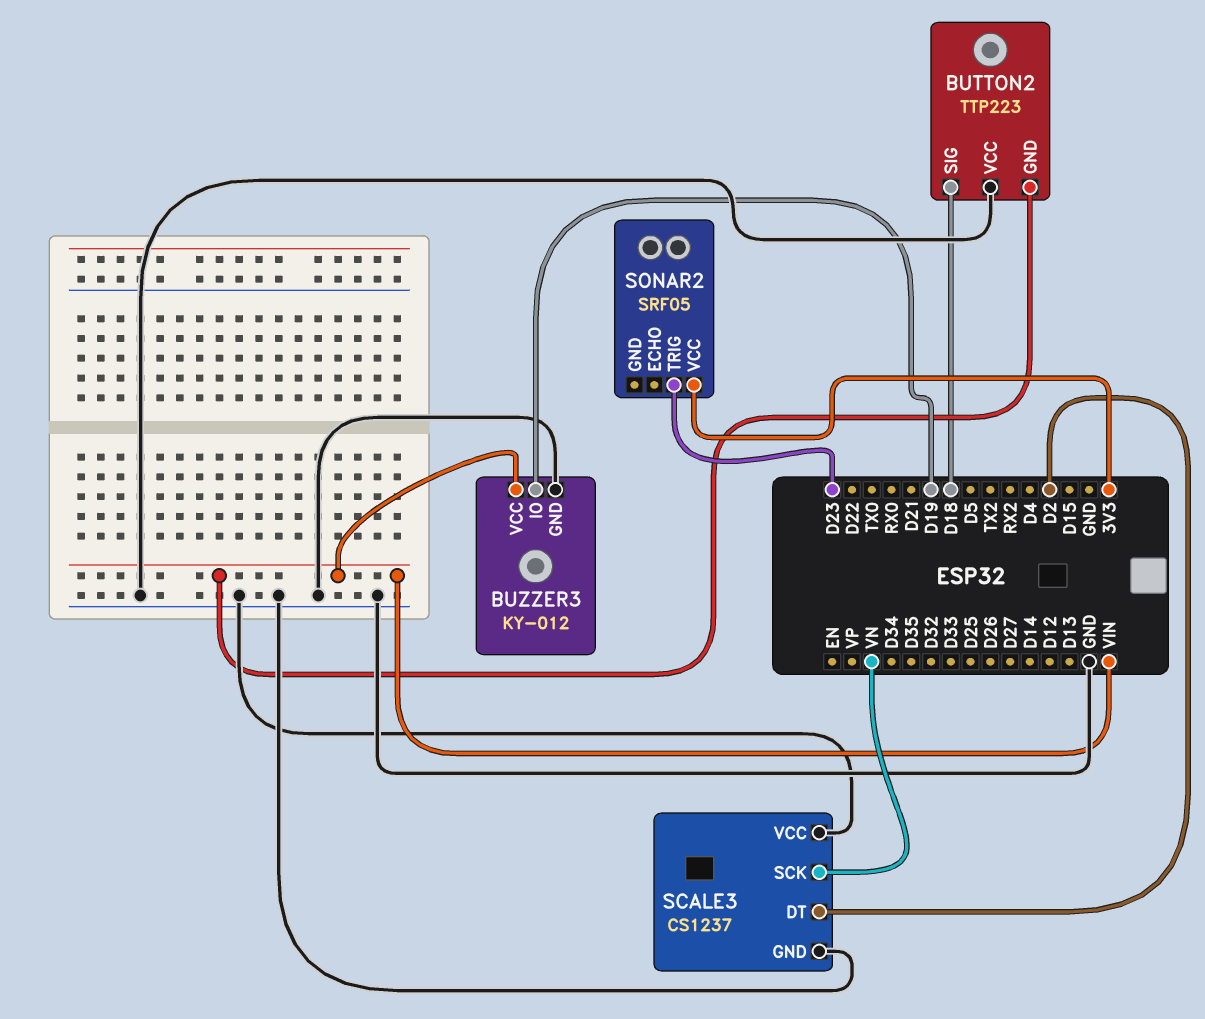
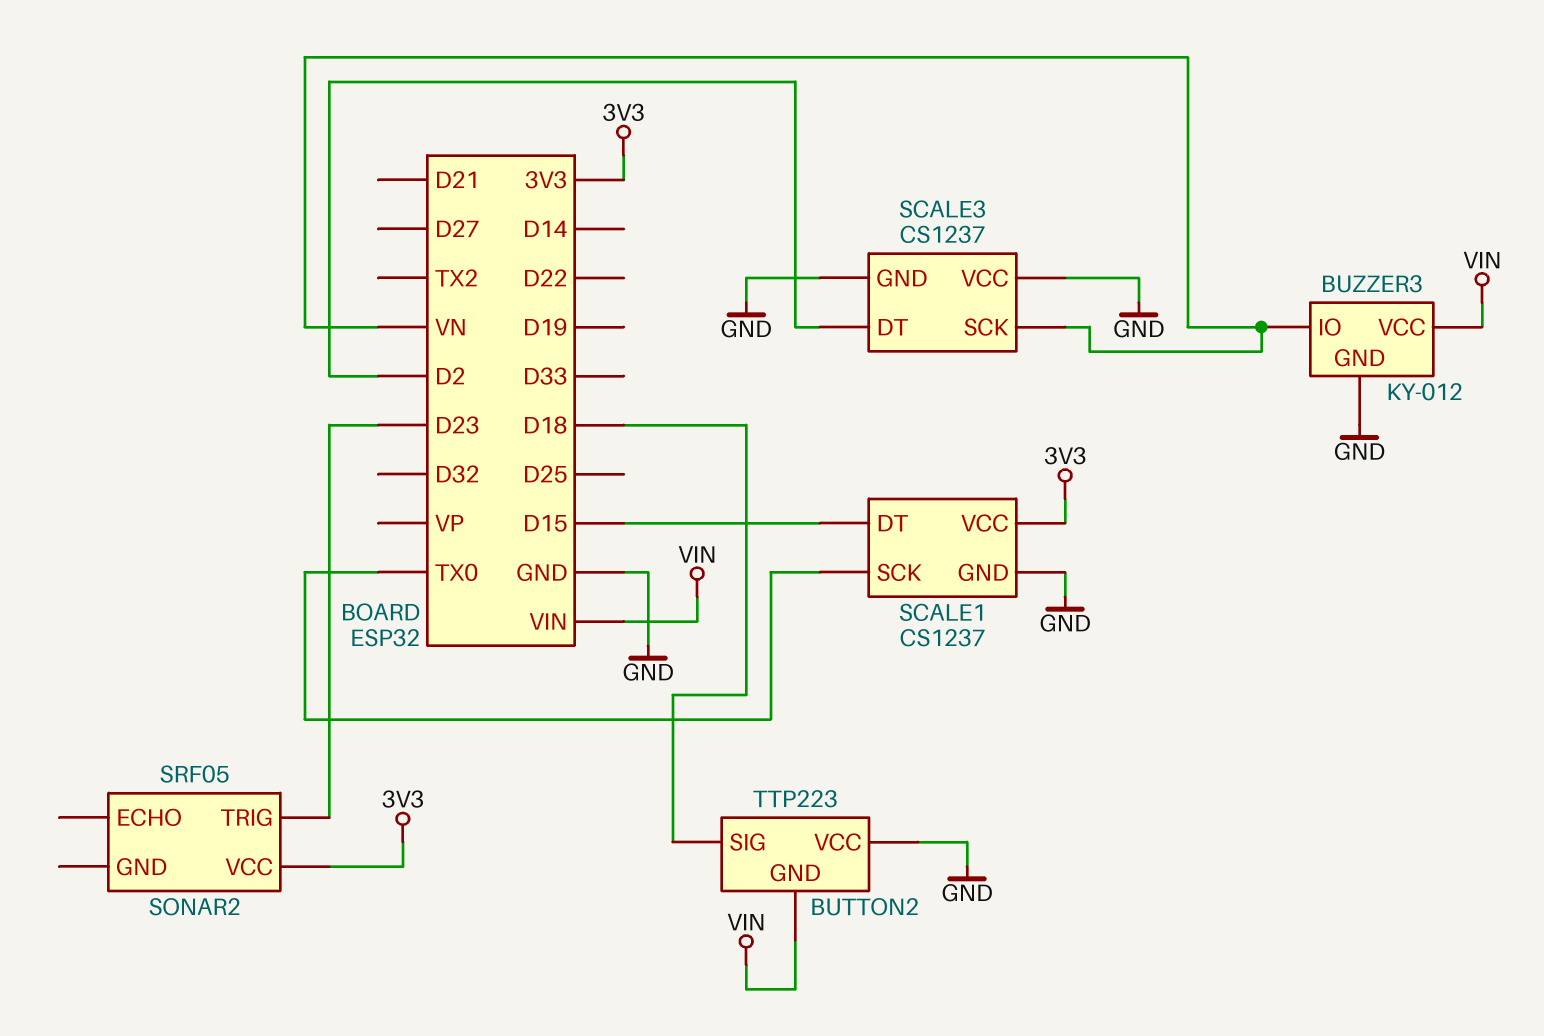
BUZZER3 pin IO: D19 -> VN
SCALE1: none -> CS1237
SCALE1 pin DT: none -> D15
SCALE1 pin GND: none -> GND
SCALE1 pin SCK: none -> TX0
SCALE1 pin VCC: none -> 3V3

